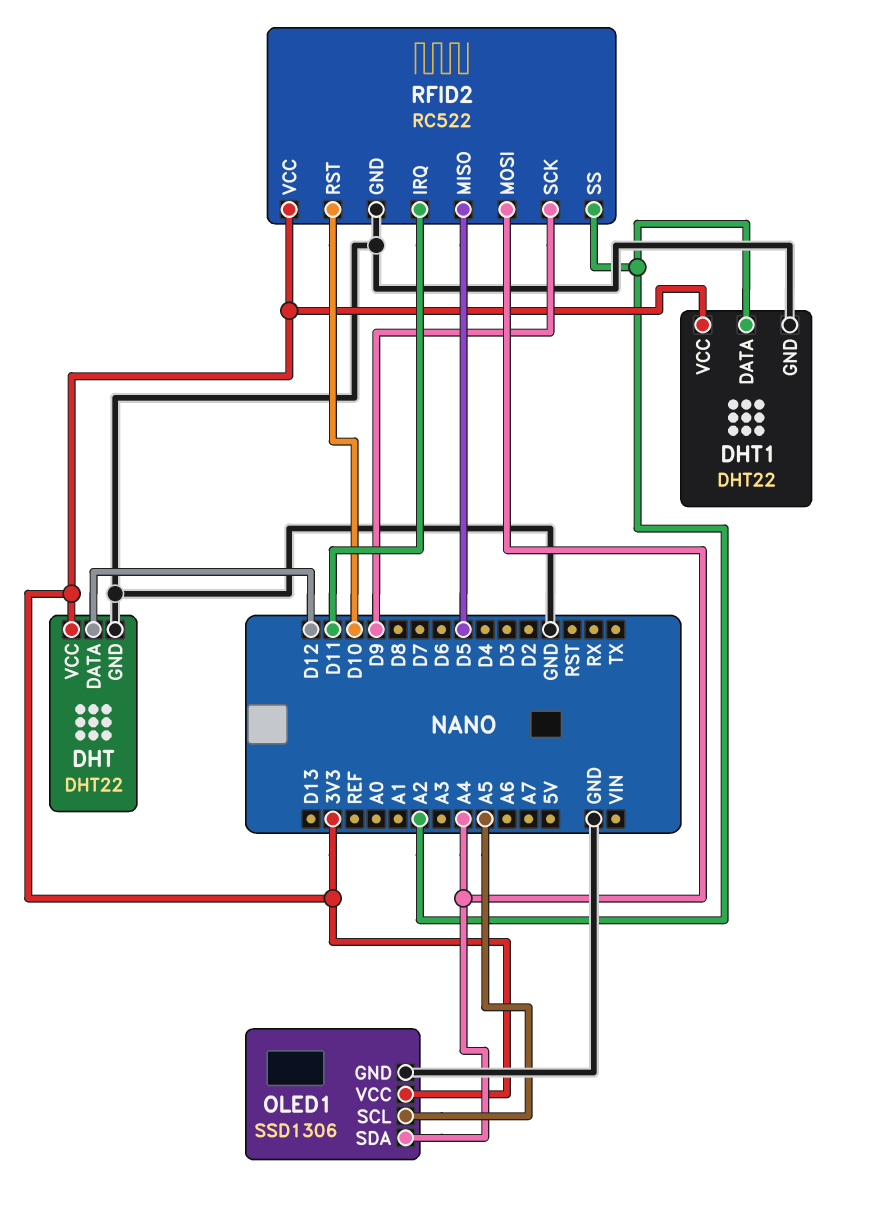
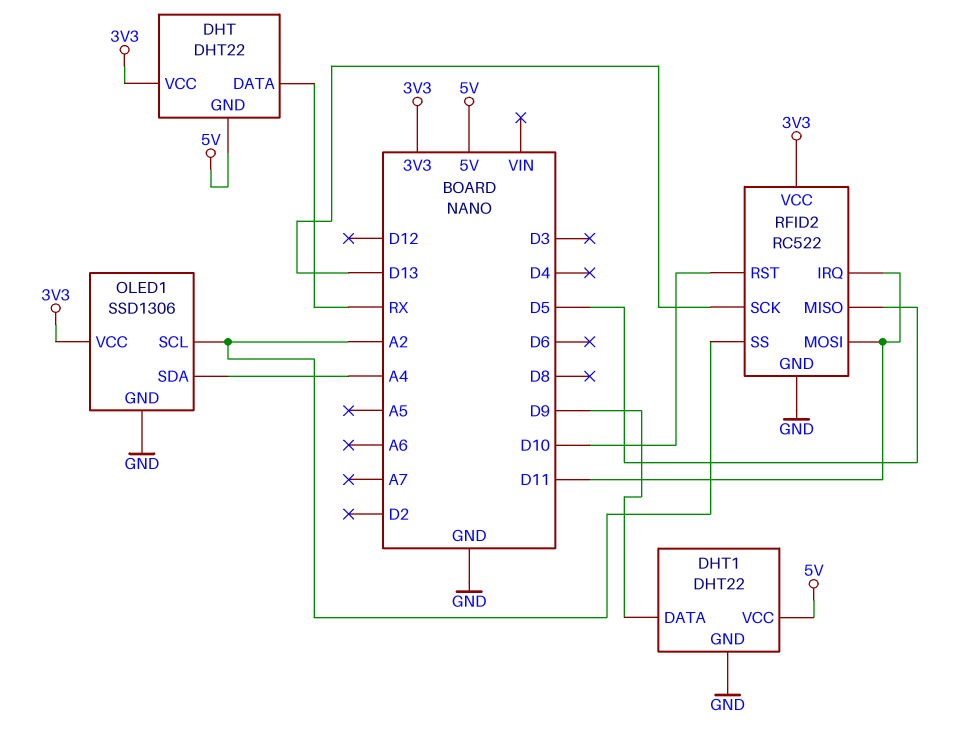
DHT pin DATA: D12 -> RX
DHT pin GND: GND -> 5V
DHT1 pin DATA: A2 -> D9
DHT1 pin VCC: 3V3 -> 5V
OLED1 pin SCL: A5 -> A2
RFID2 pin MOSI: A4 -> D11
RFID2 pin SCK: D9 -> D13

